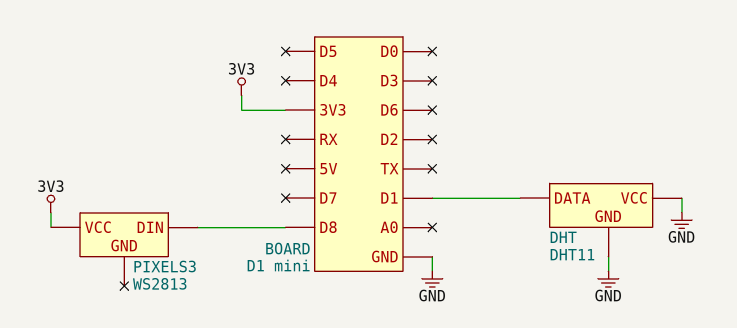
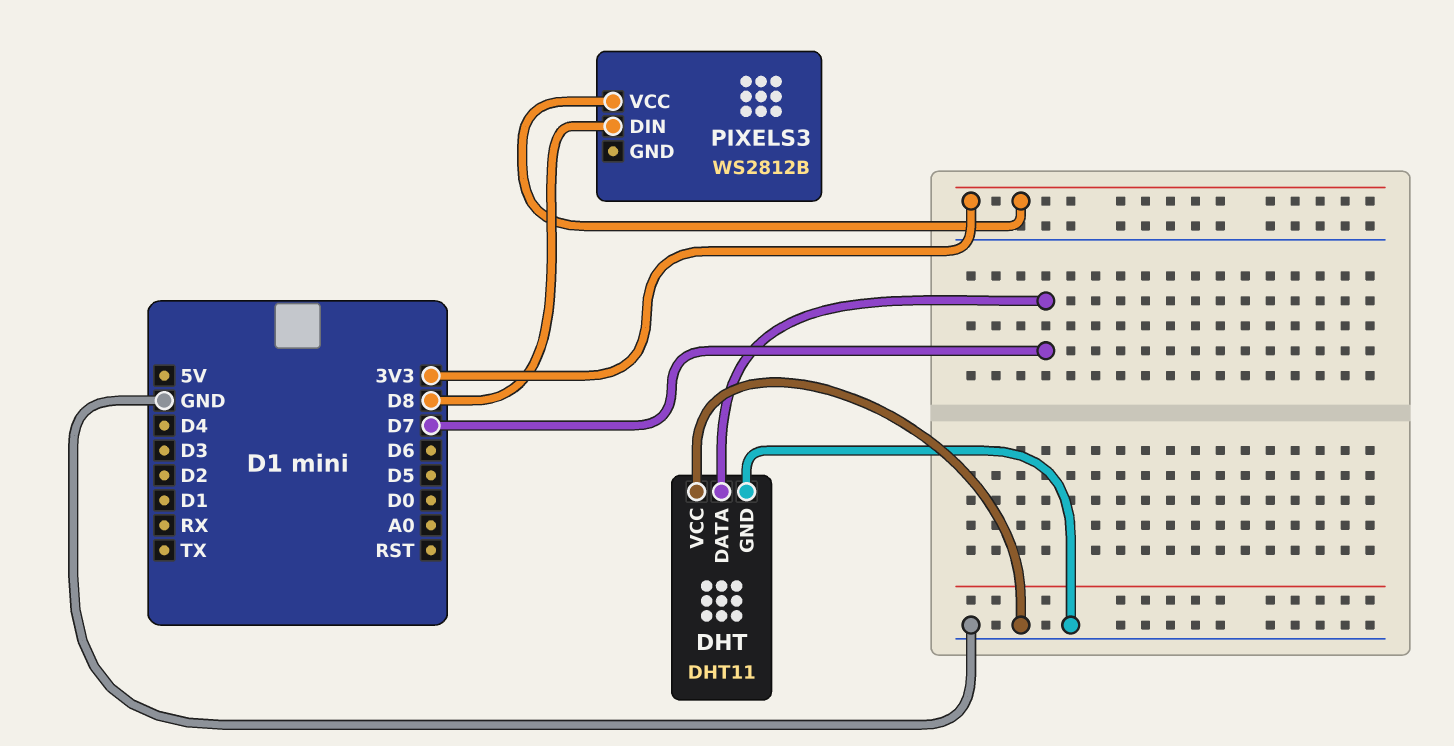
DHT pin DATA: D1 -> D7
PIXELS3: WS2813 -> WS2812B

